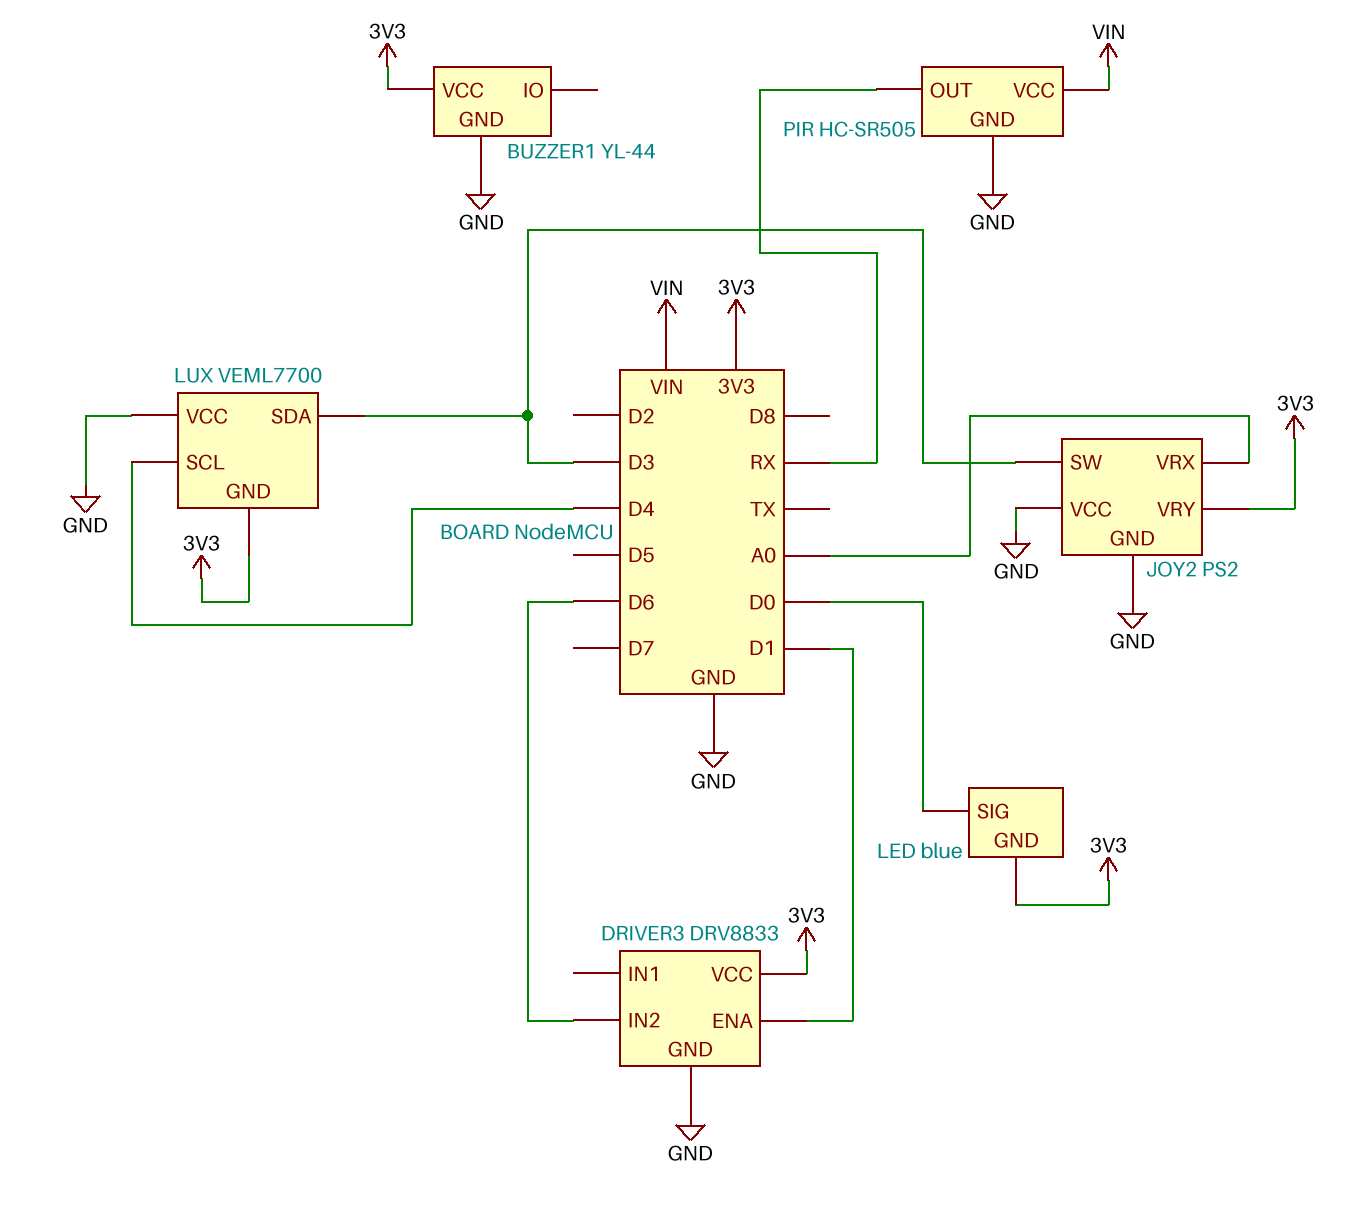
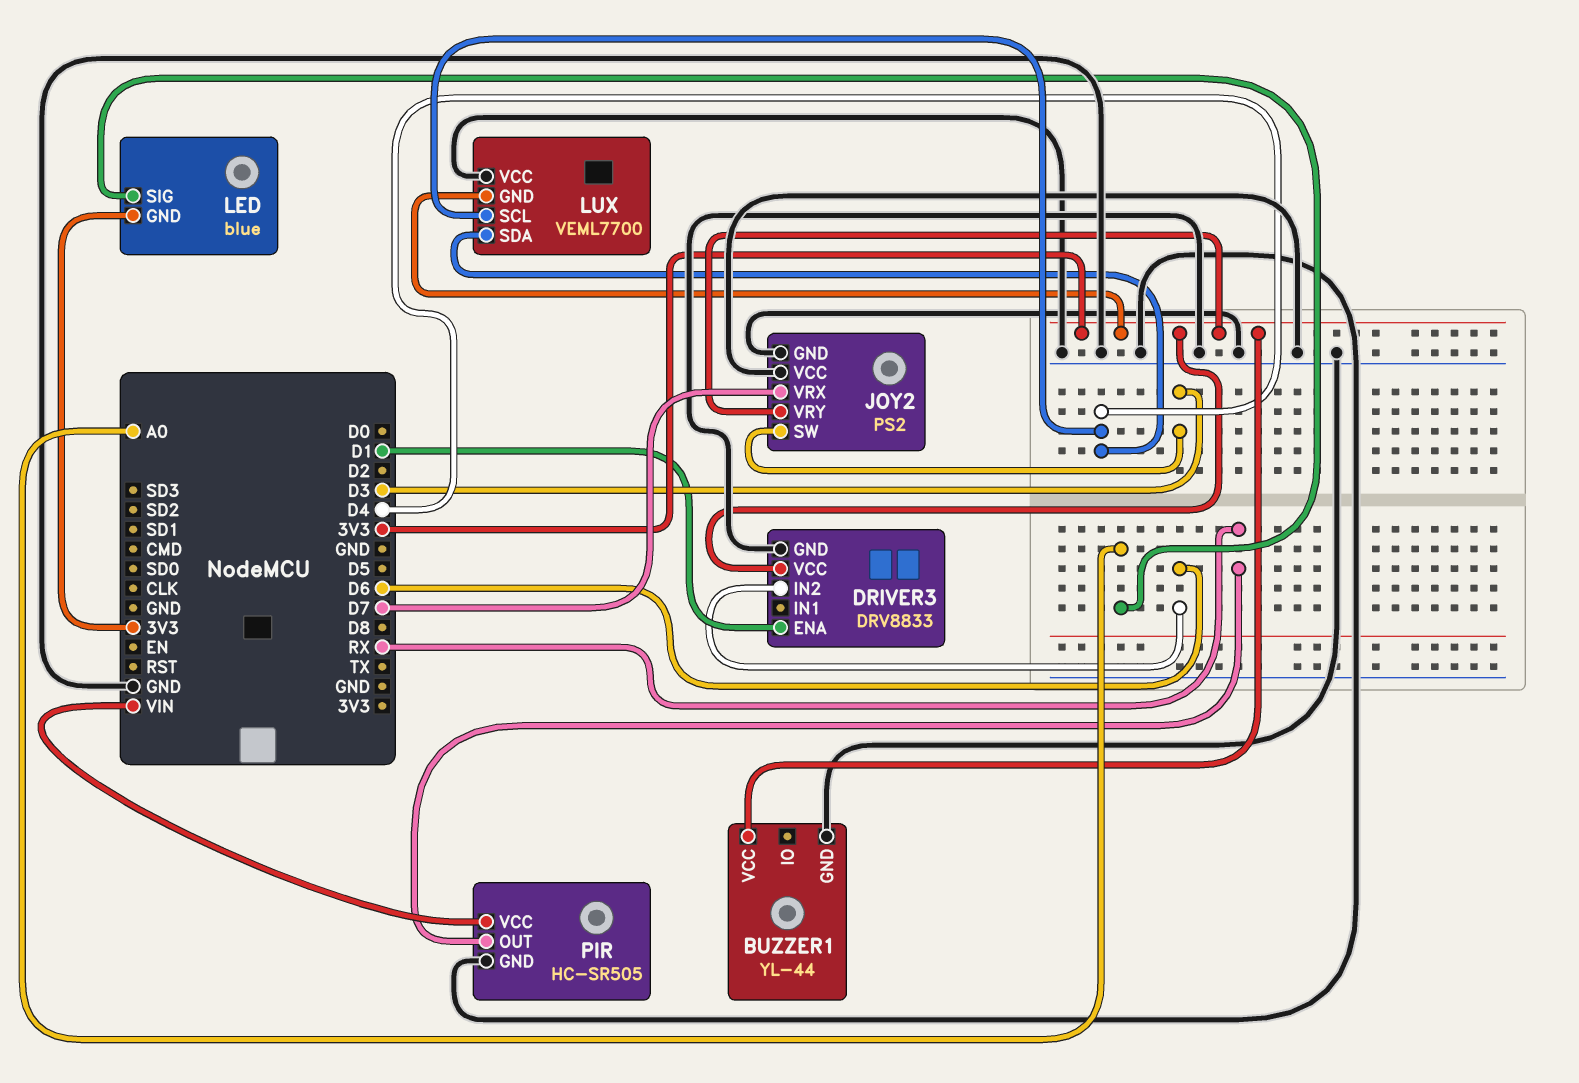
JOY2 pin VRX: A0 -> D7
LED pin SIG: D0 -> A0
LUX pin SDA: D3 -> D4

